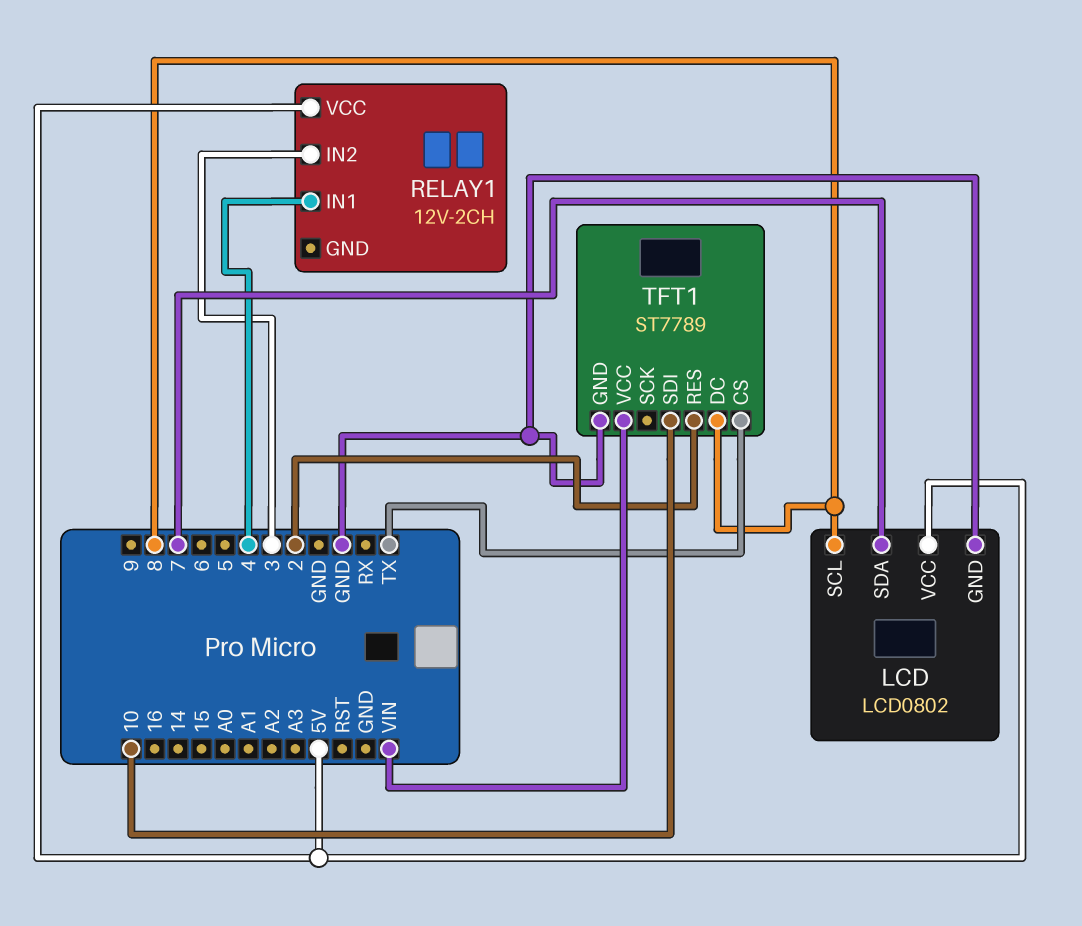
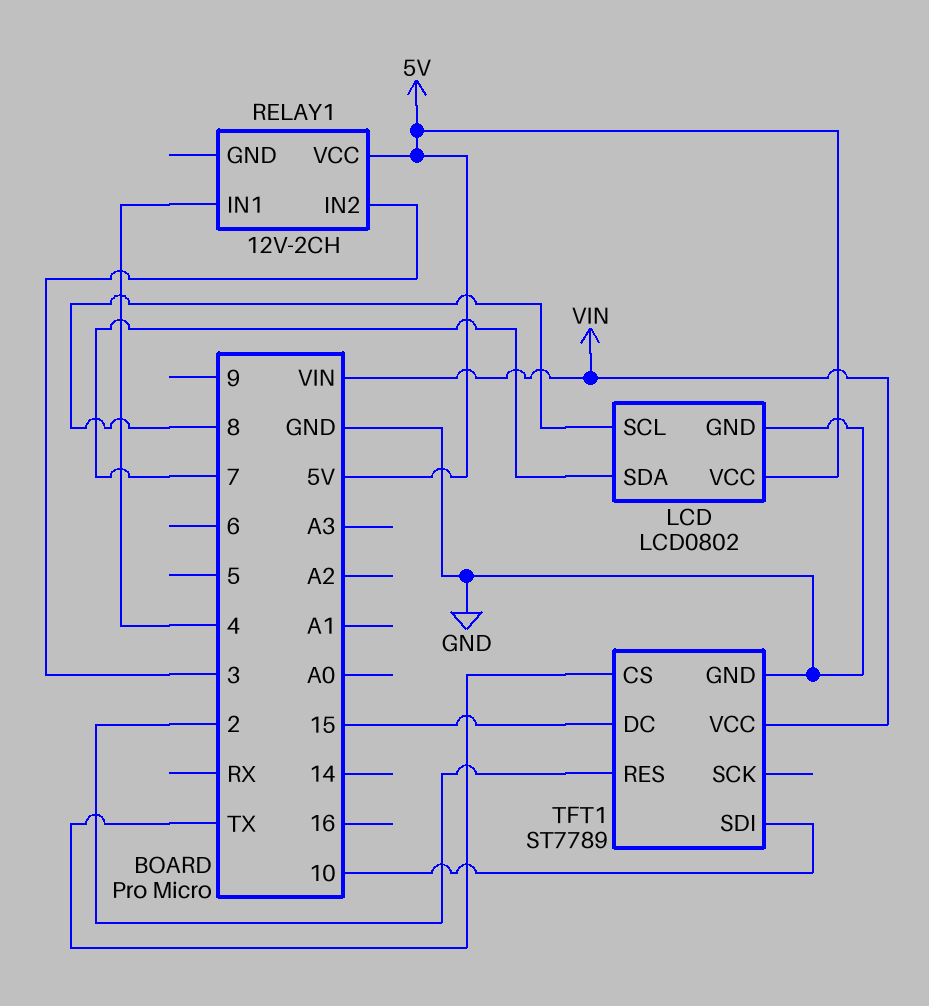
TFT1 pin DC: 8 -> 15

